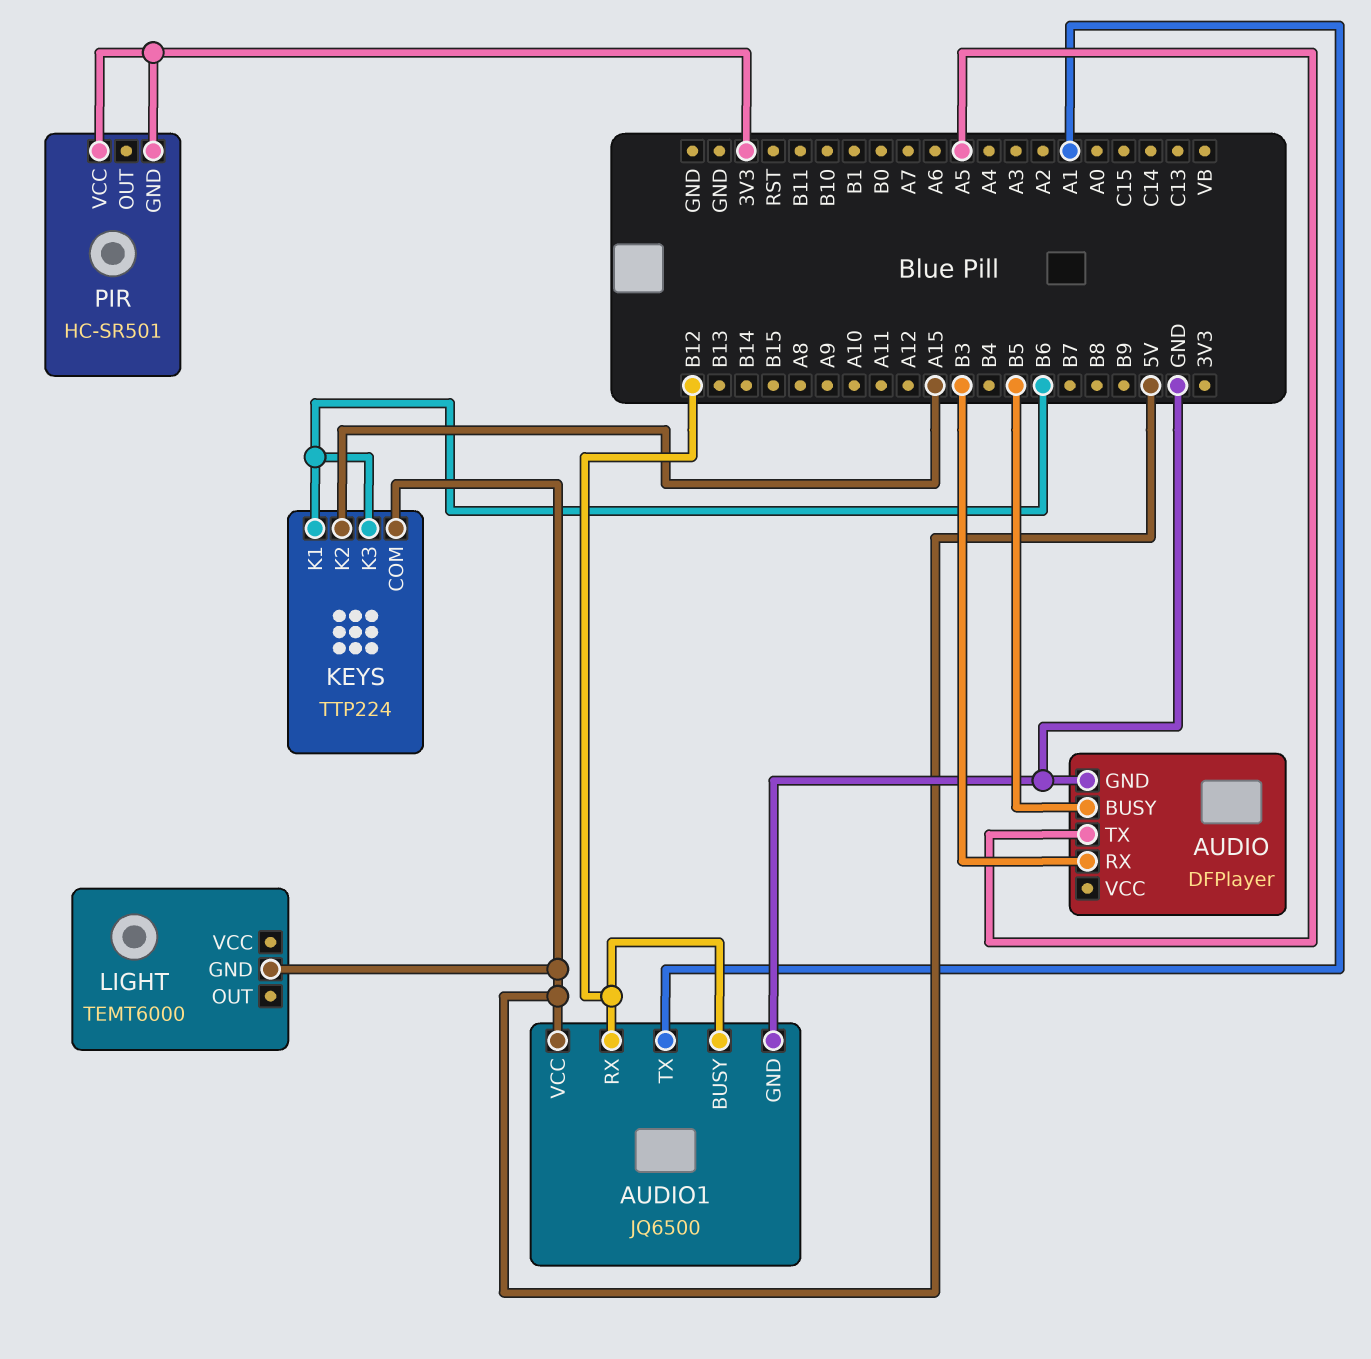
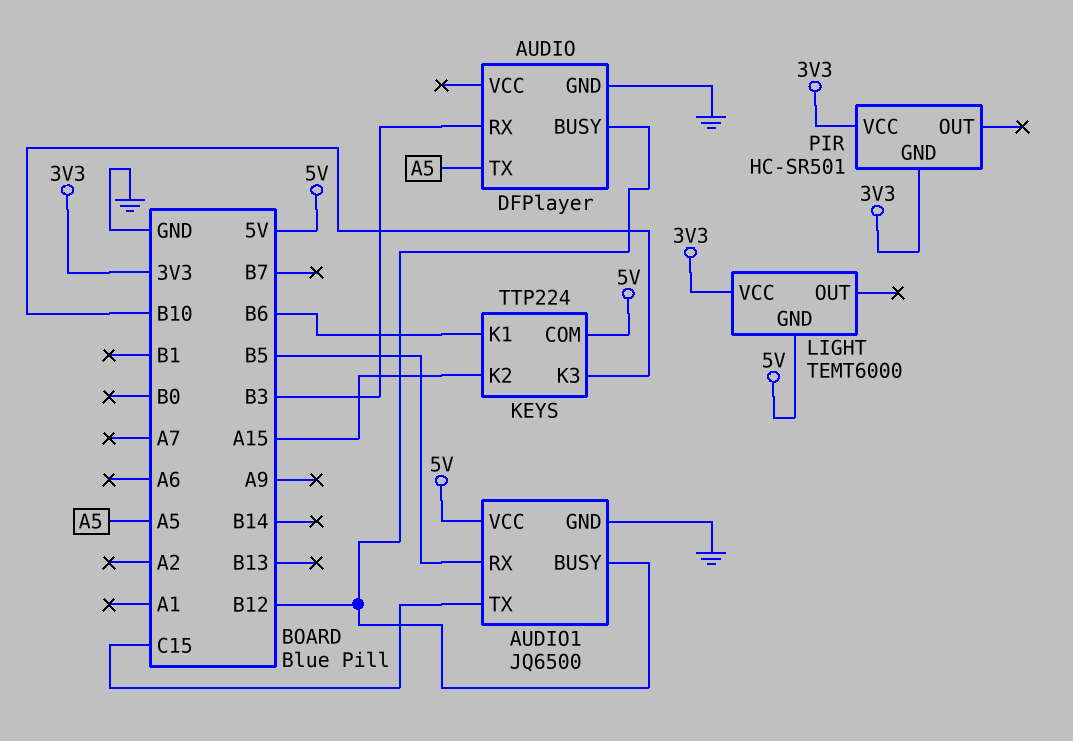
AUDIO pin BUSY: B5 -> B12
AUDIO1 pin RX: B12 -> B5
AUDIO1 pin TX: A1 -> C15
KEYS pin K3: B6 -> B10
LIGHT pin VCC: none -> 3V3

